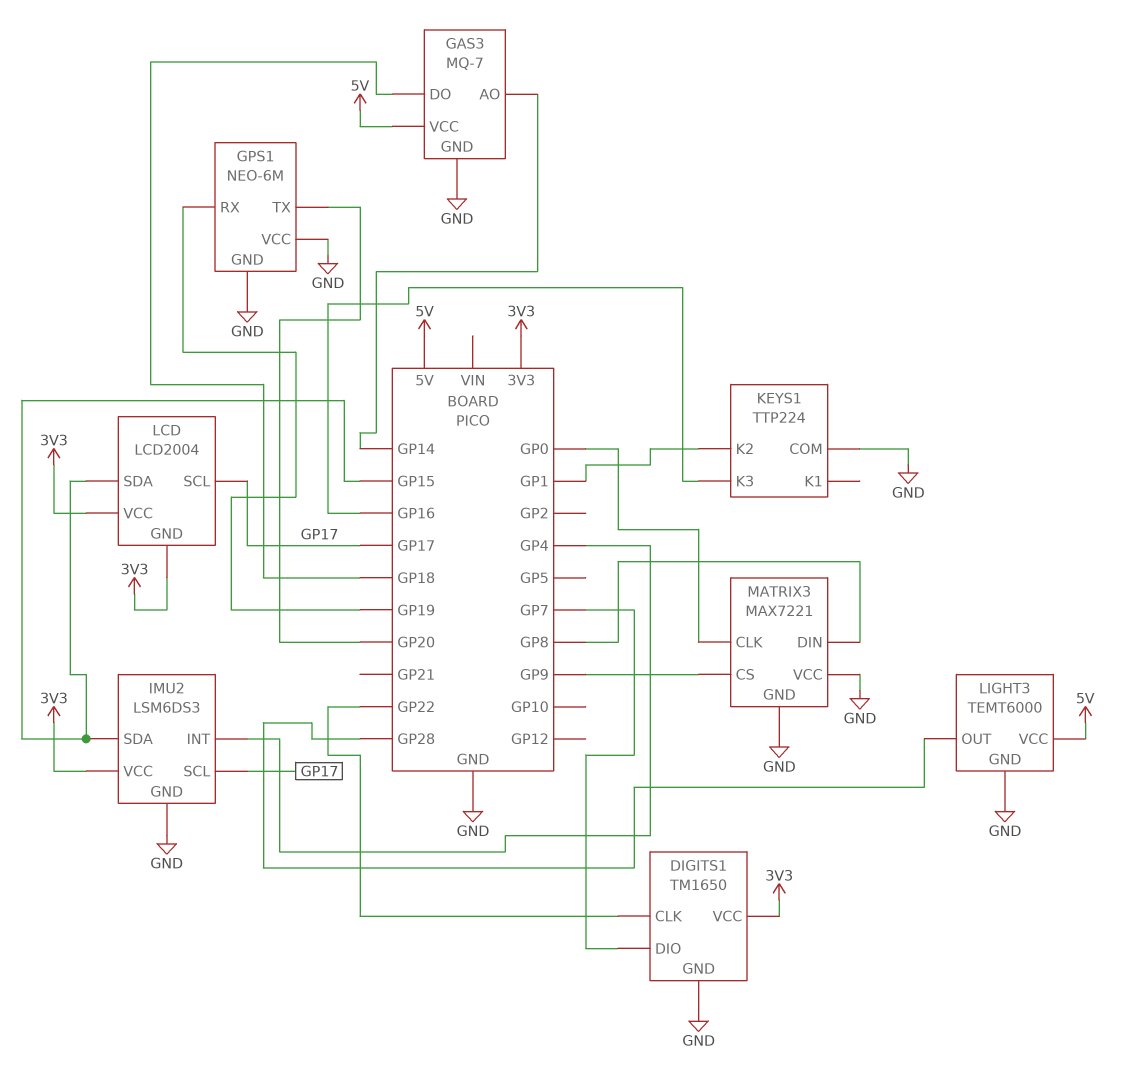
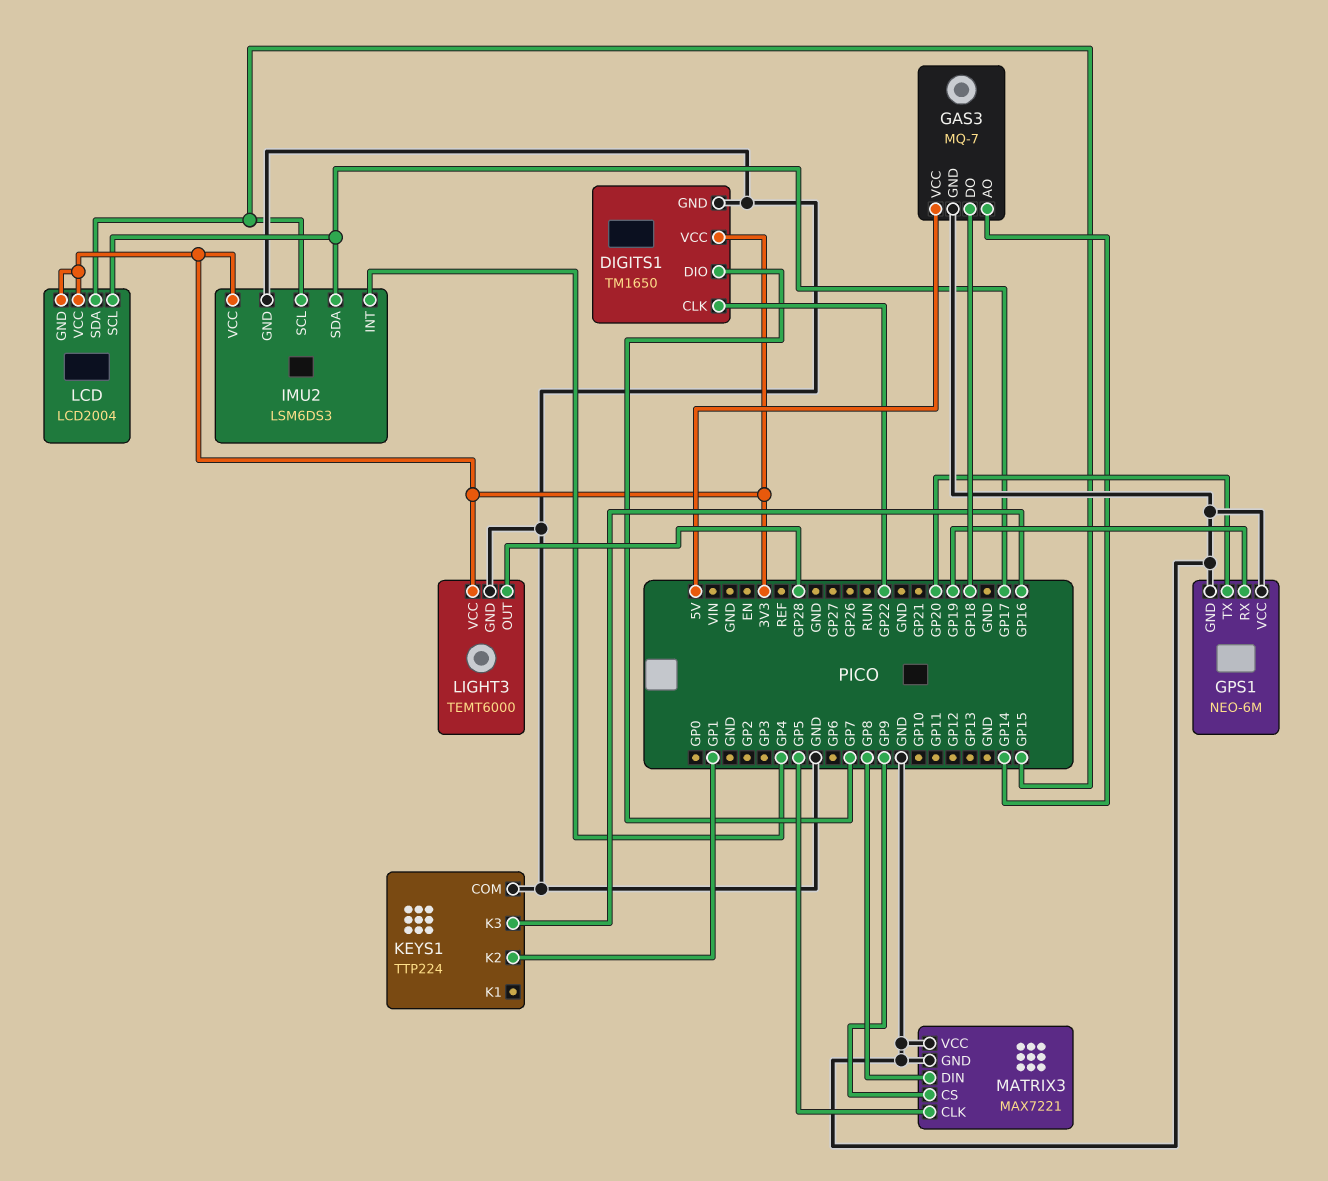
IMU2 pin SCL: GP17 -> GP15
IMU2 pin SDA: GP15 -> GP17
LIGHT3 pin VCC: 5V -> 3V3
MATRIX3 pin CLK: GP0 -> GP5

